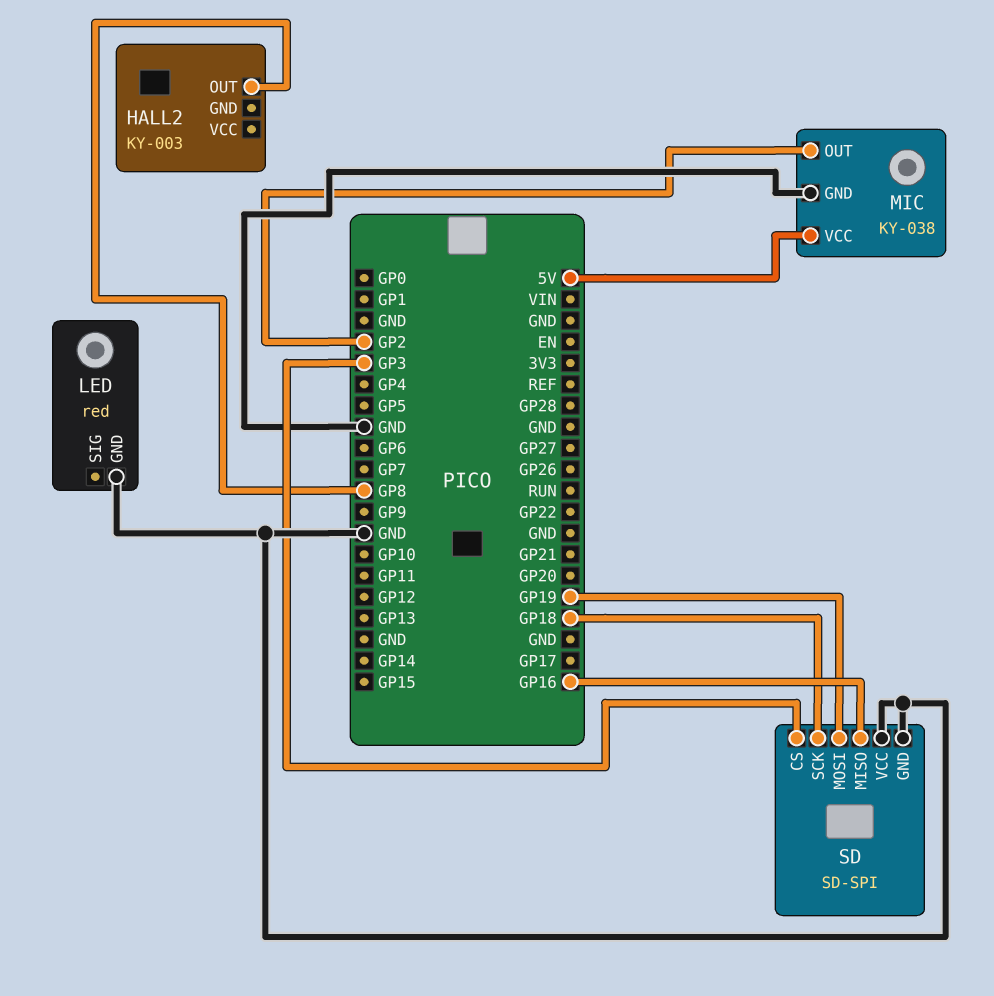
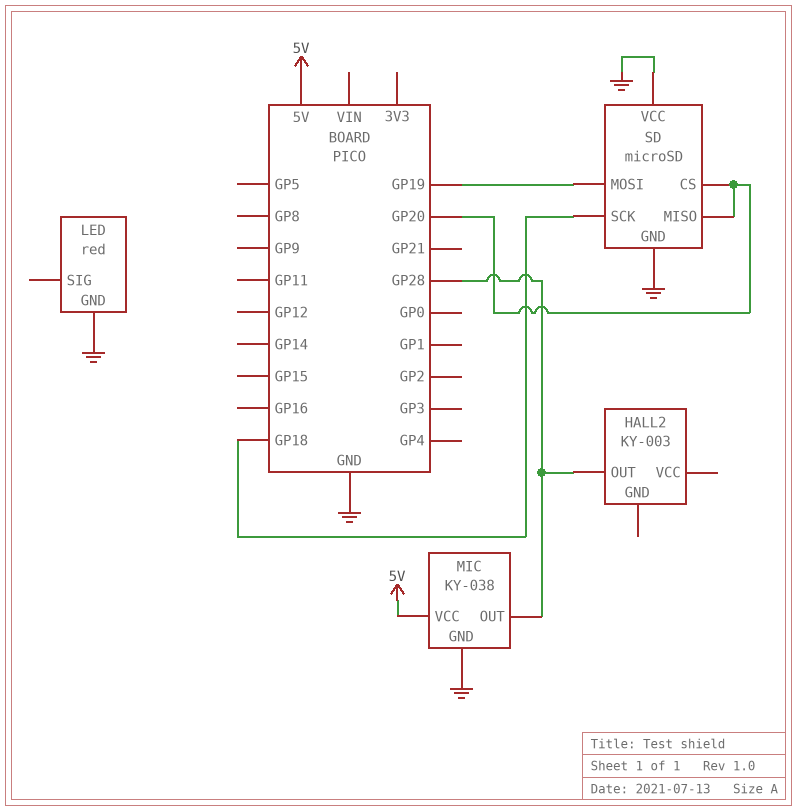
HALL2 pin OUT: GP8 -> GP28
MIC pin OUT: GP2 -> GP28
SD: SD-SPI -> microSD
SD pin CS: GP3 -> GP20
SD pin MISO: GP16 -> GP20

